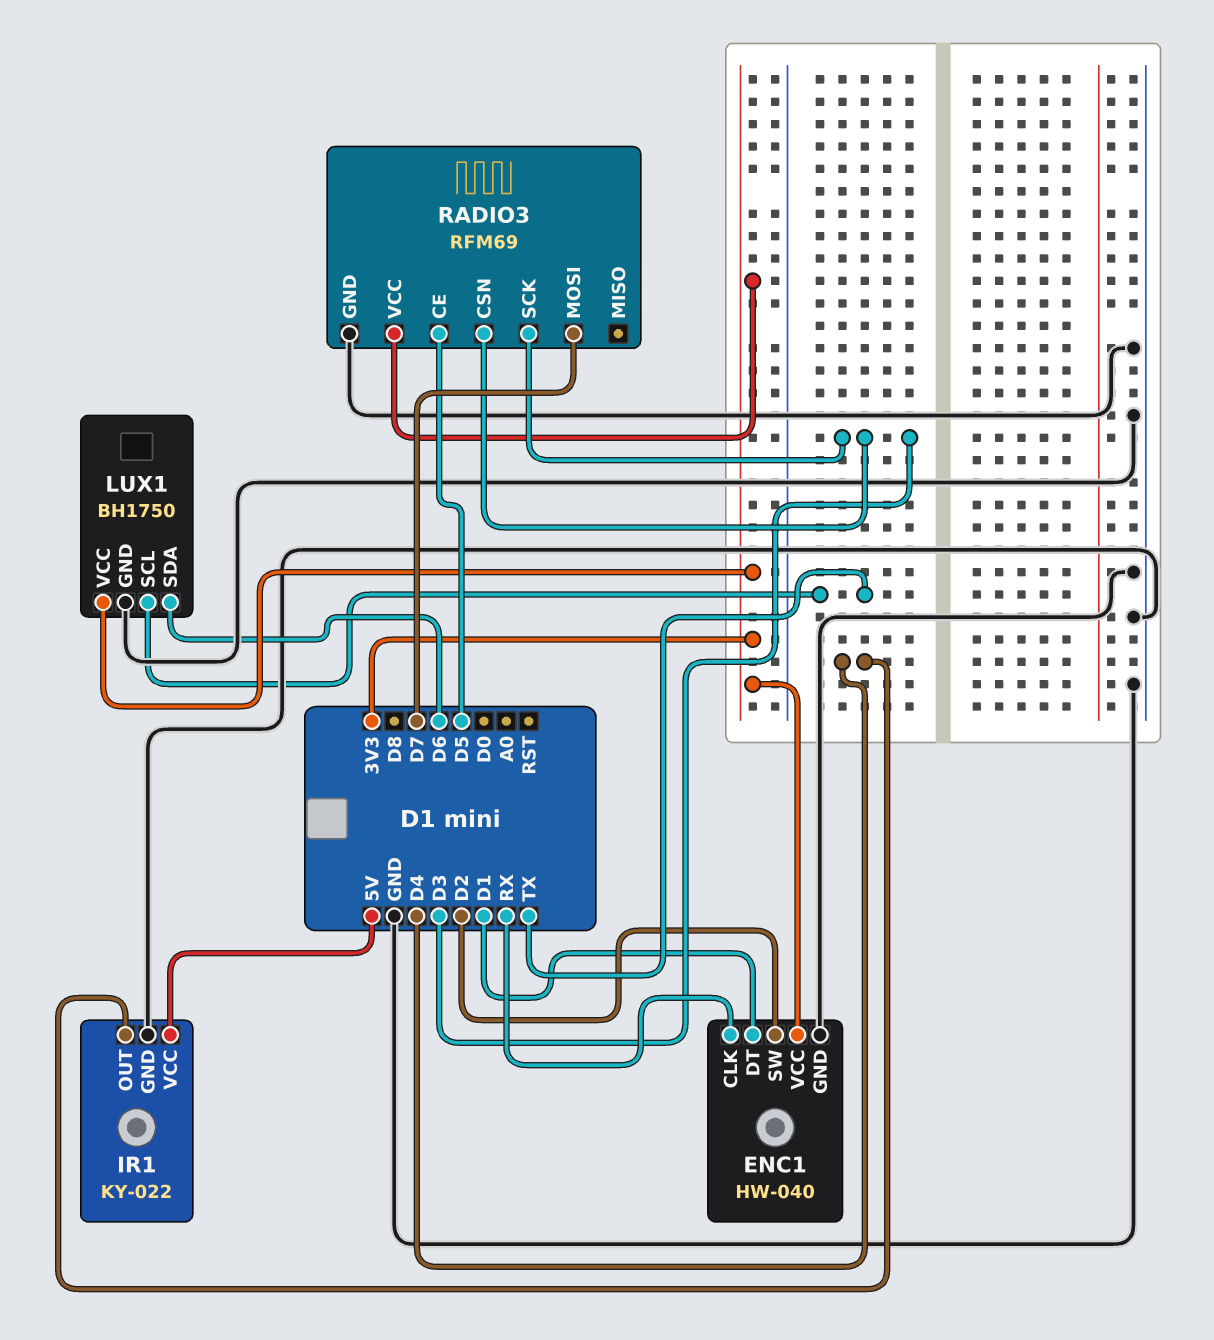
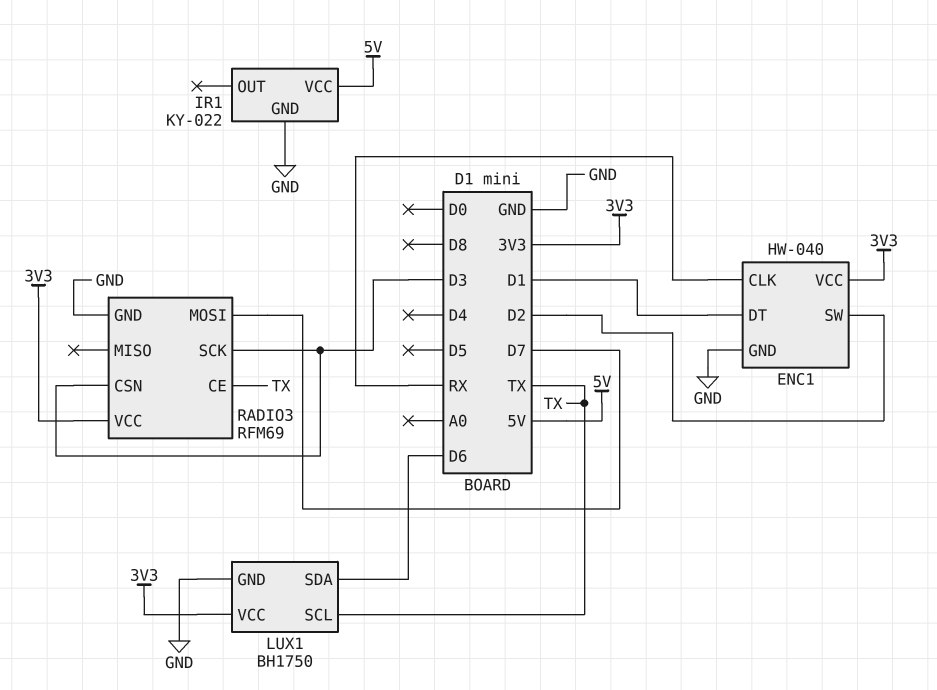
IR1 pin OUT: D4 -> none
RADIO3 pin CE: D5 -> TX

